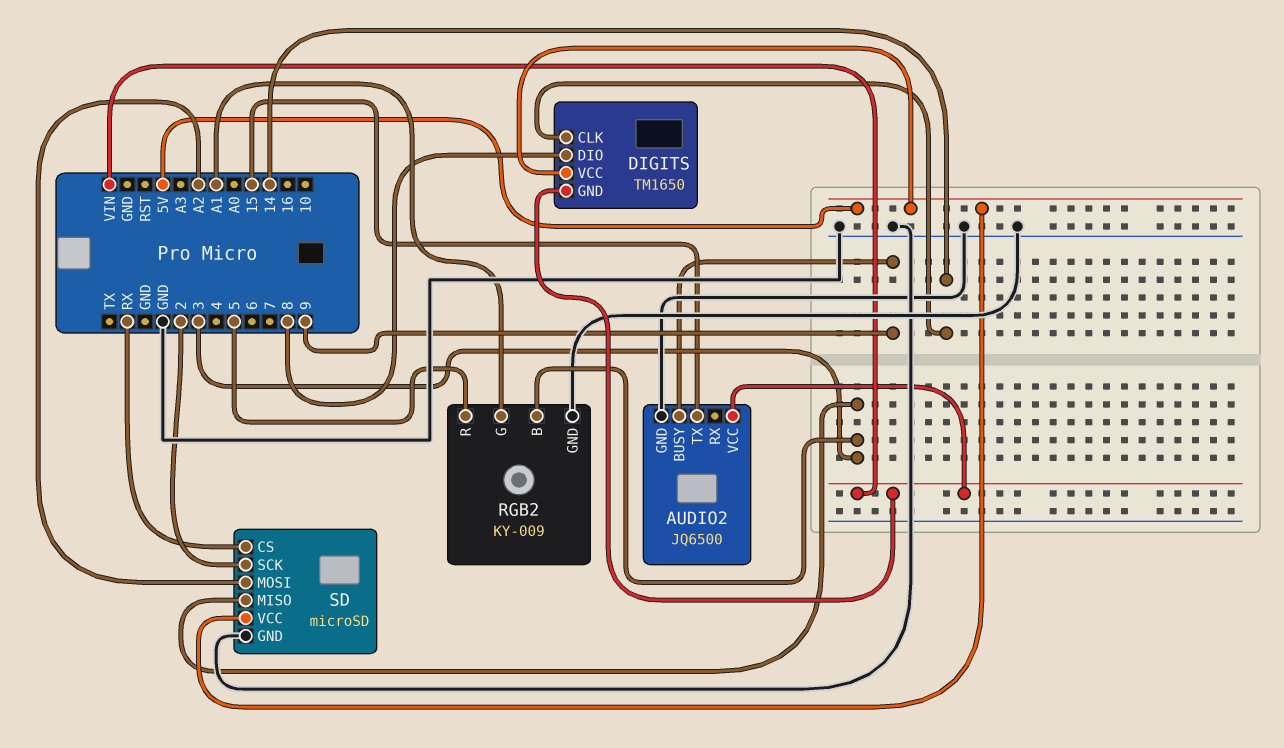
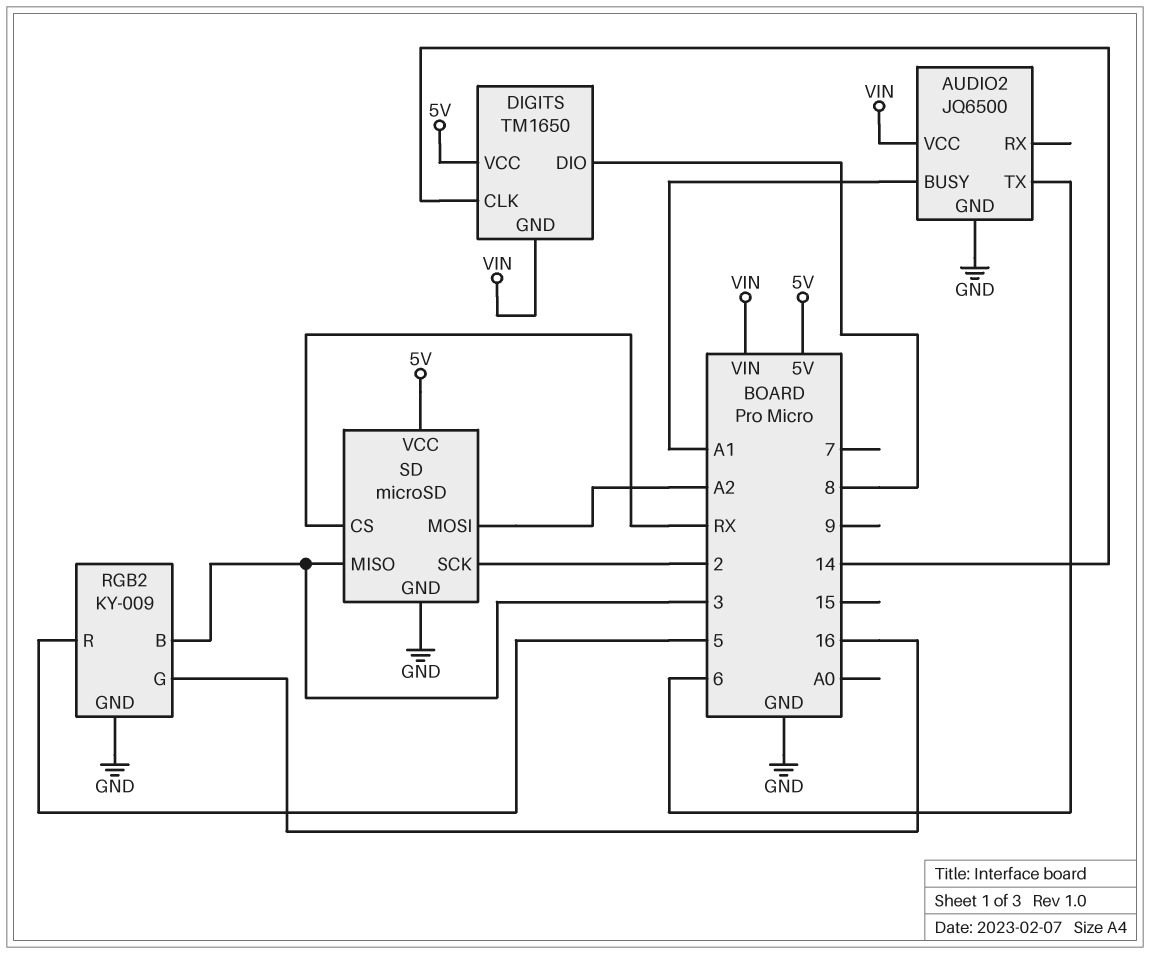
AUDIO2 pin BUSY: 9 -> A1
AUDIO2 pin TX: 15 -> 6
RGB2 pin G: A1 -> 16

